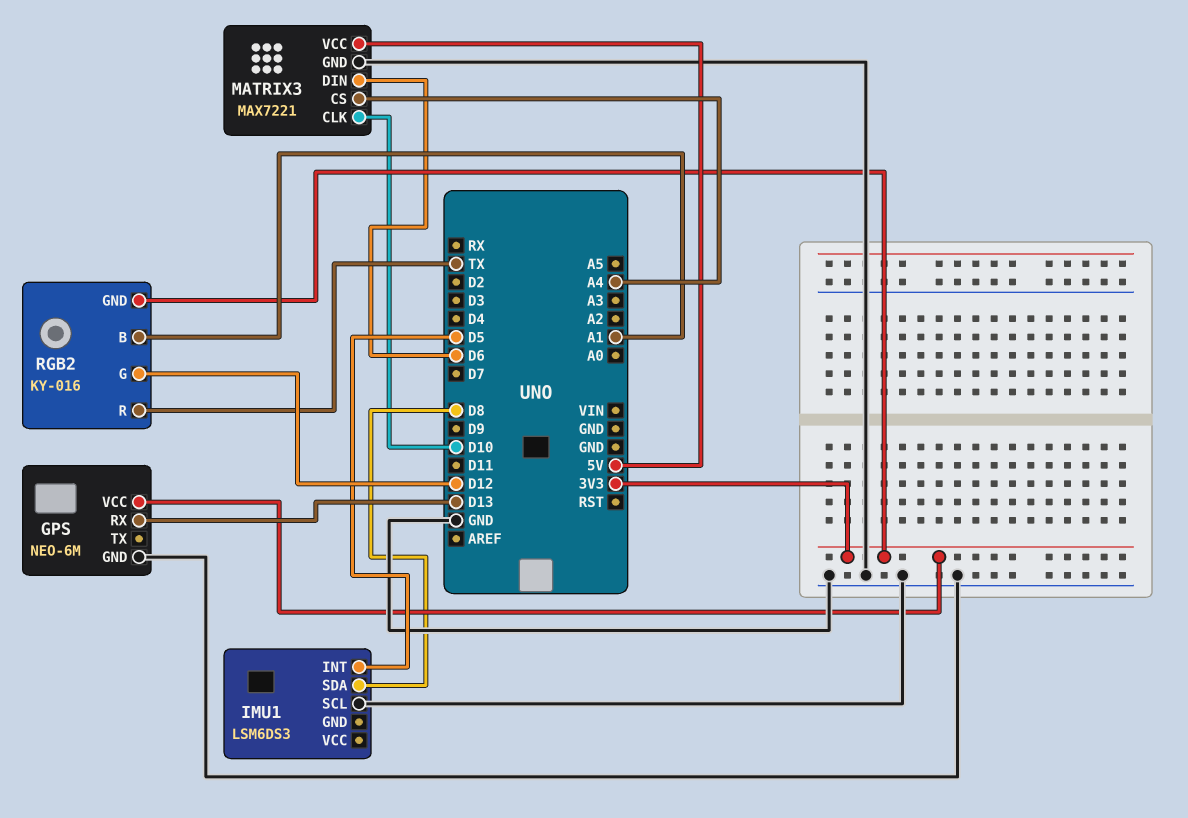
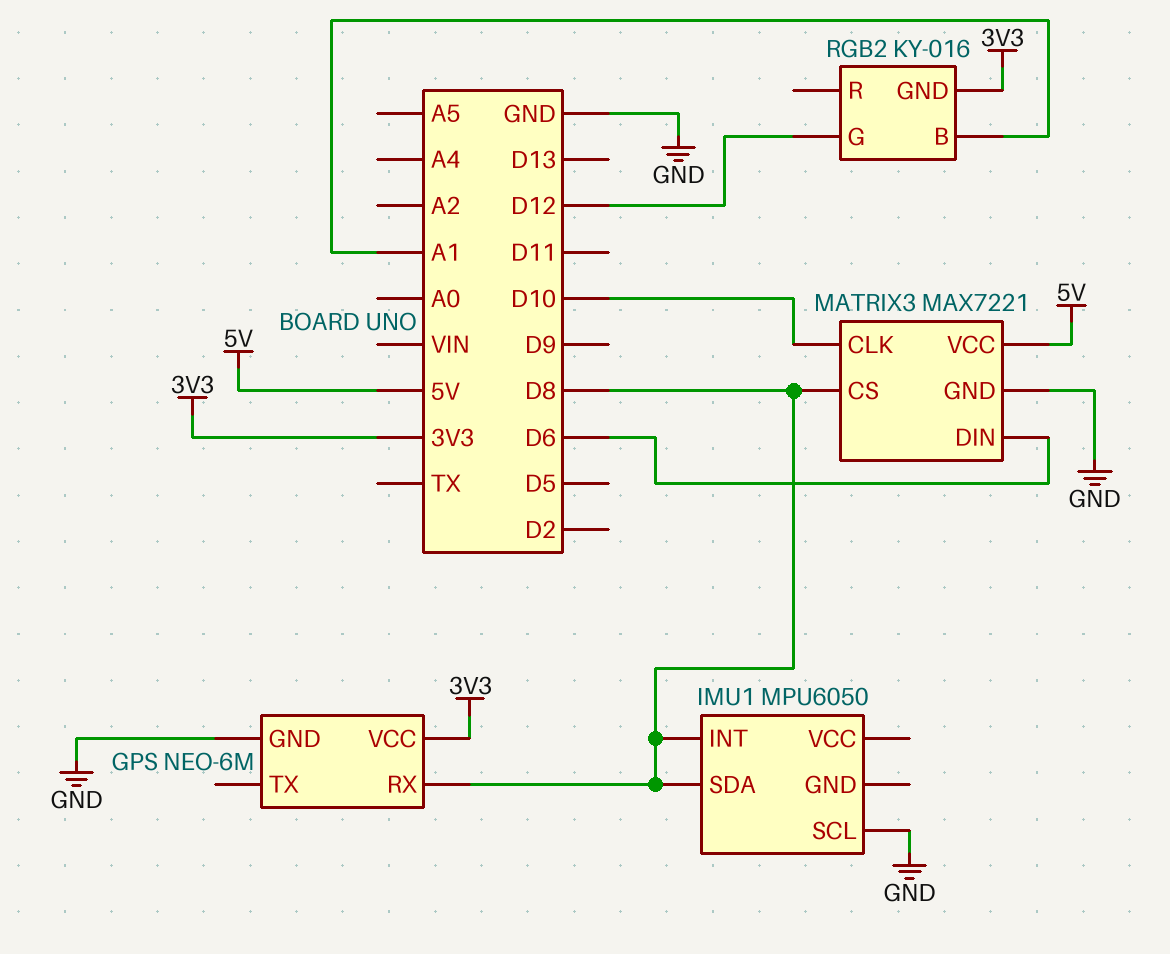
GPS pin RX: D13 -> D8
IMU1: LSM6DS3 -> MPU6050
IMU1 pin INT: D5 -> D8
MATRIX3 pin CS: A4 -> D8
RGB2 pin R: TX -> none

